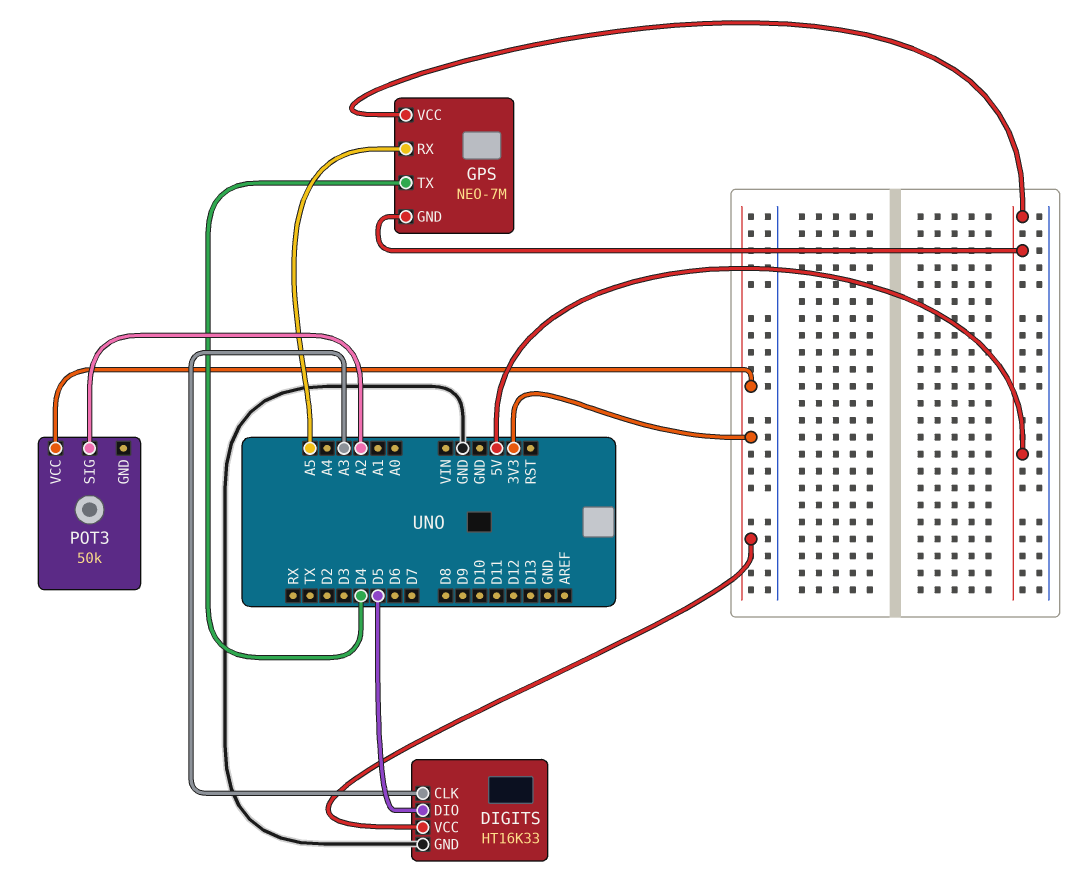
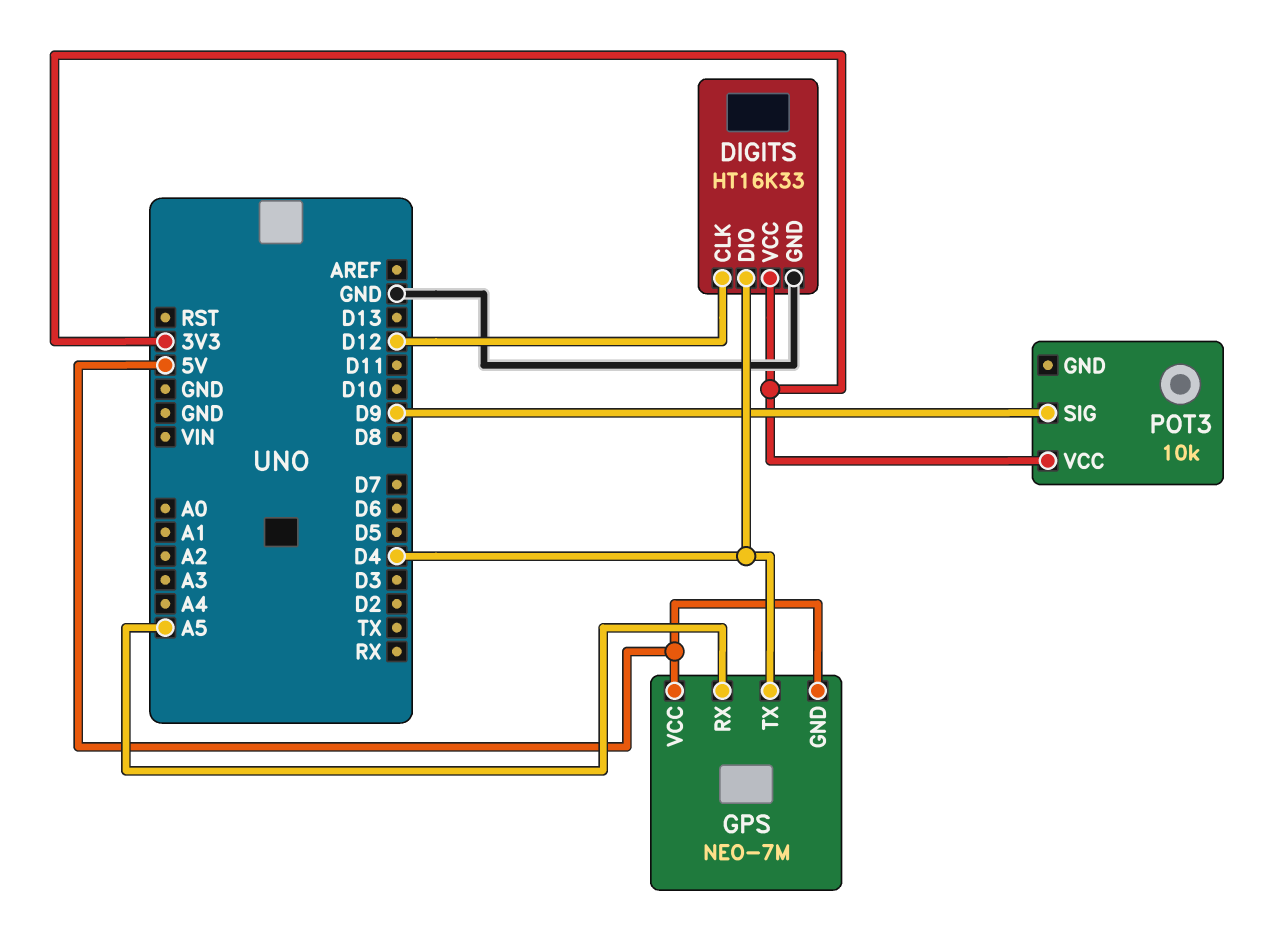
DIGITS pin CLK: A3 -> D12
DIGITS pin DIO: D5 -> D4
POT3: 50k -> 10k
POT3 pin SIG: A2 -> D9

